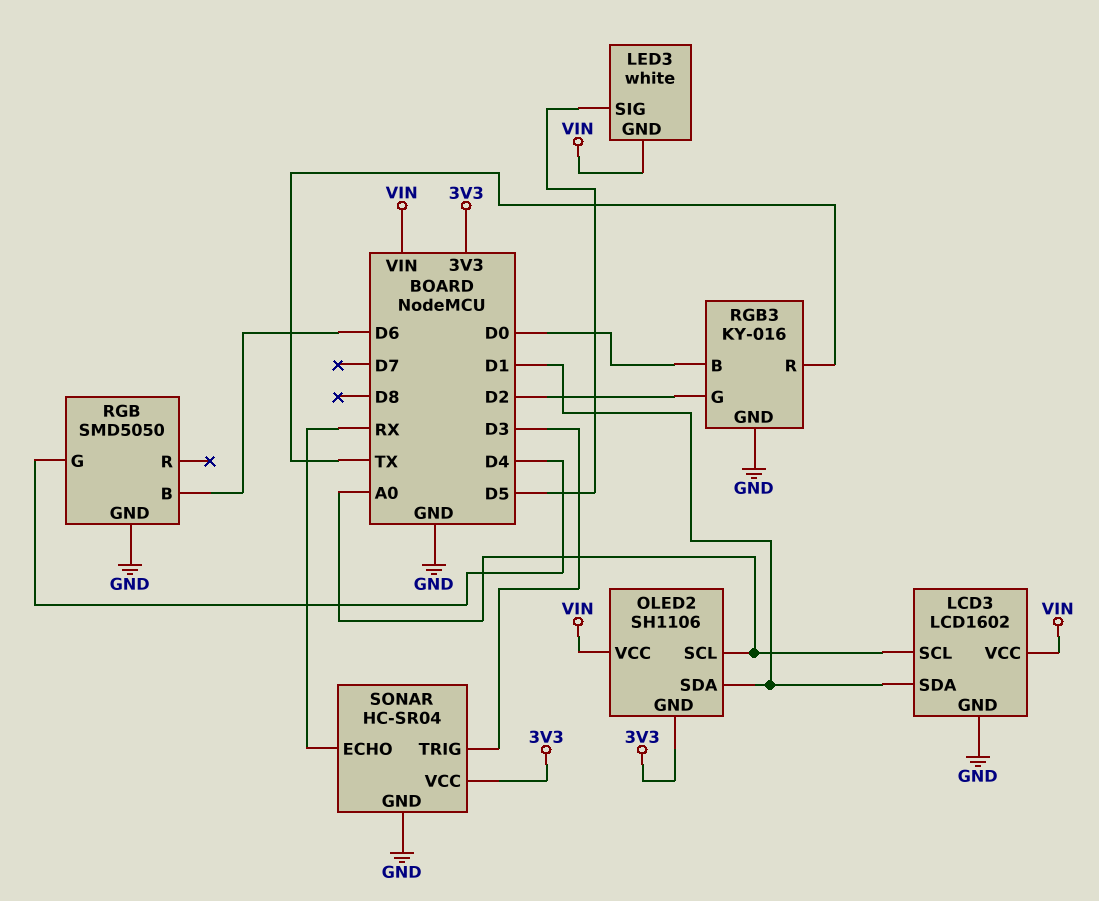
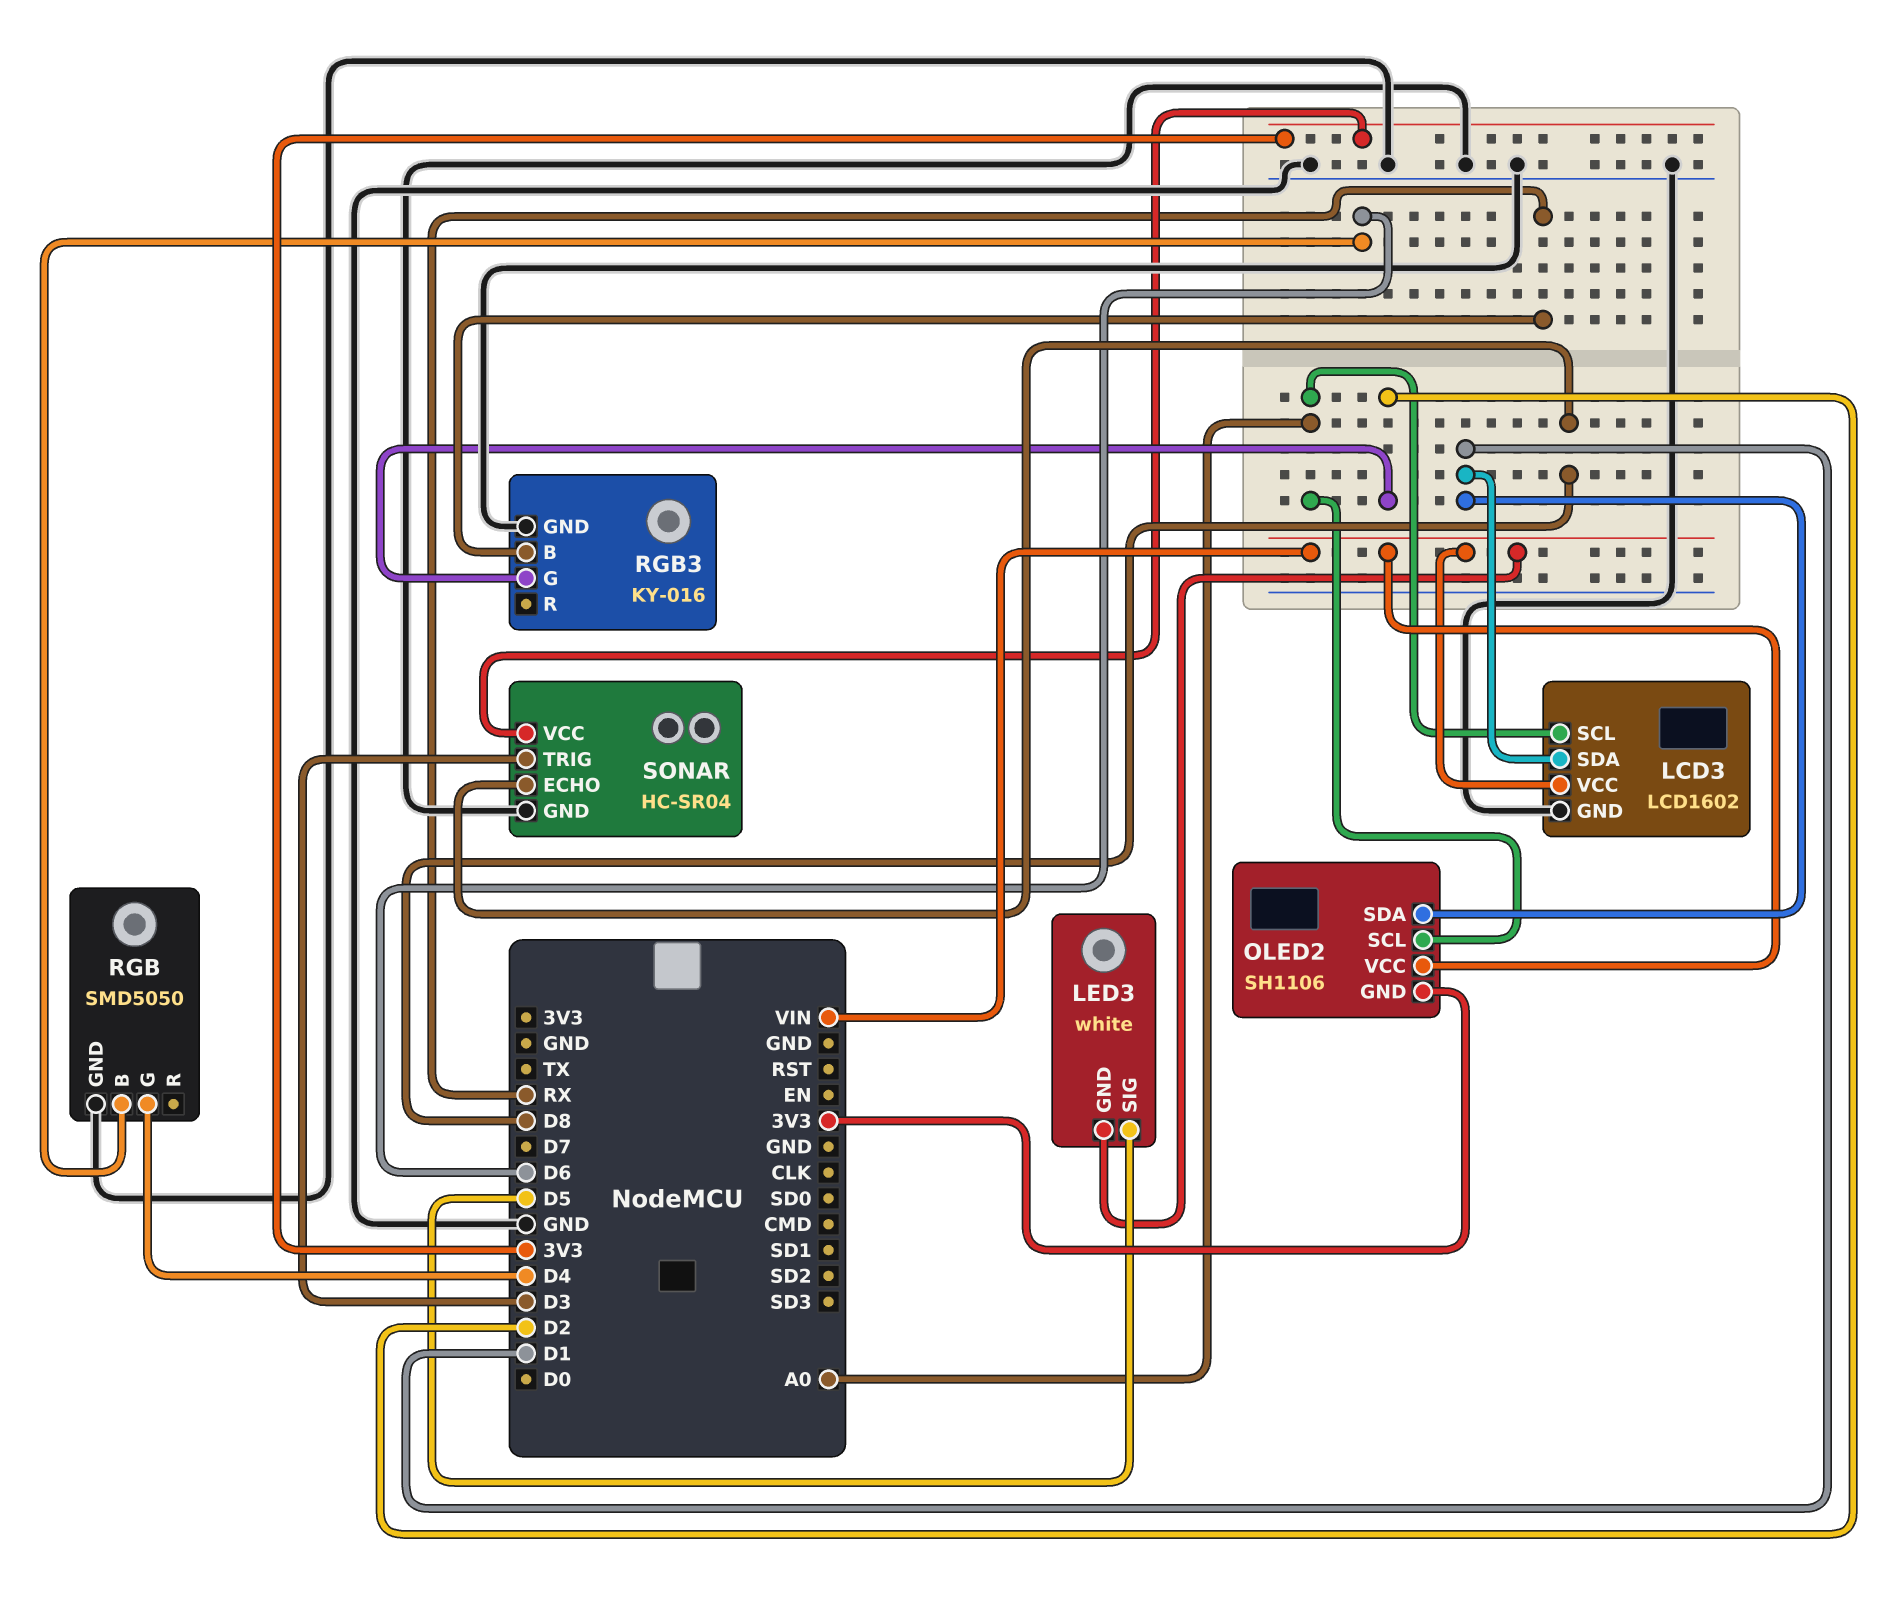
RGB3 pin B: D0 -> RX
RGB3 pin R: TX -> none
SONAR pin ECHO: RX -> D8

